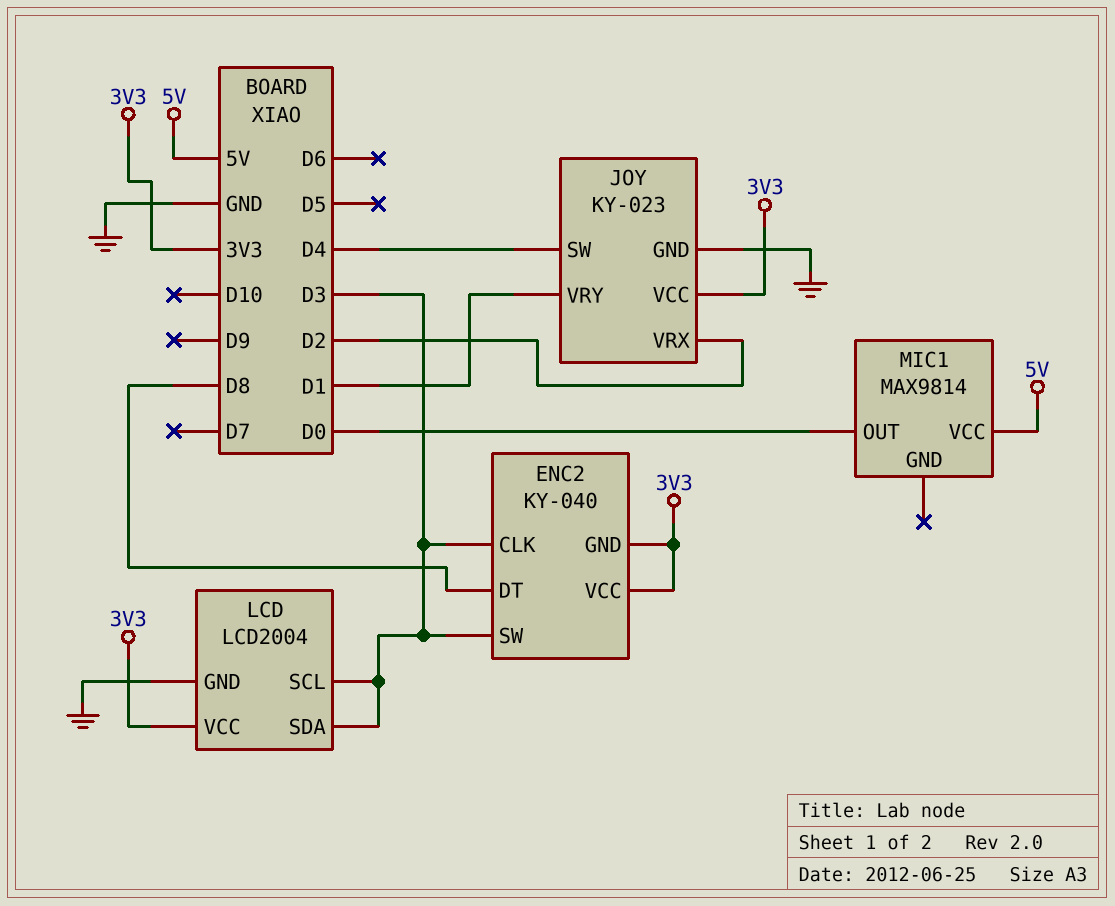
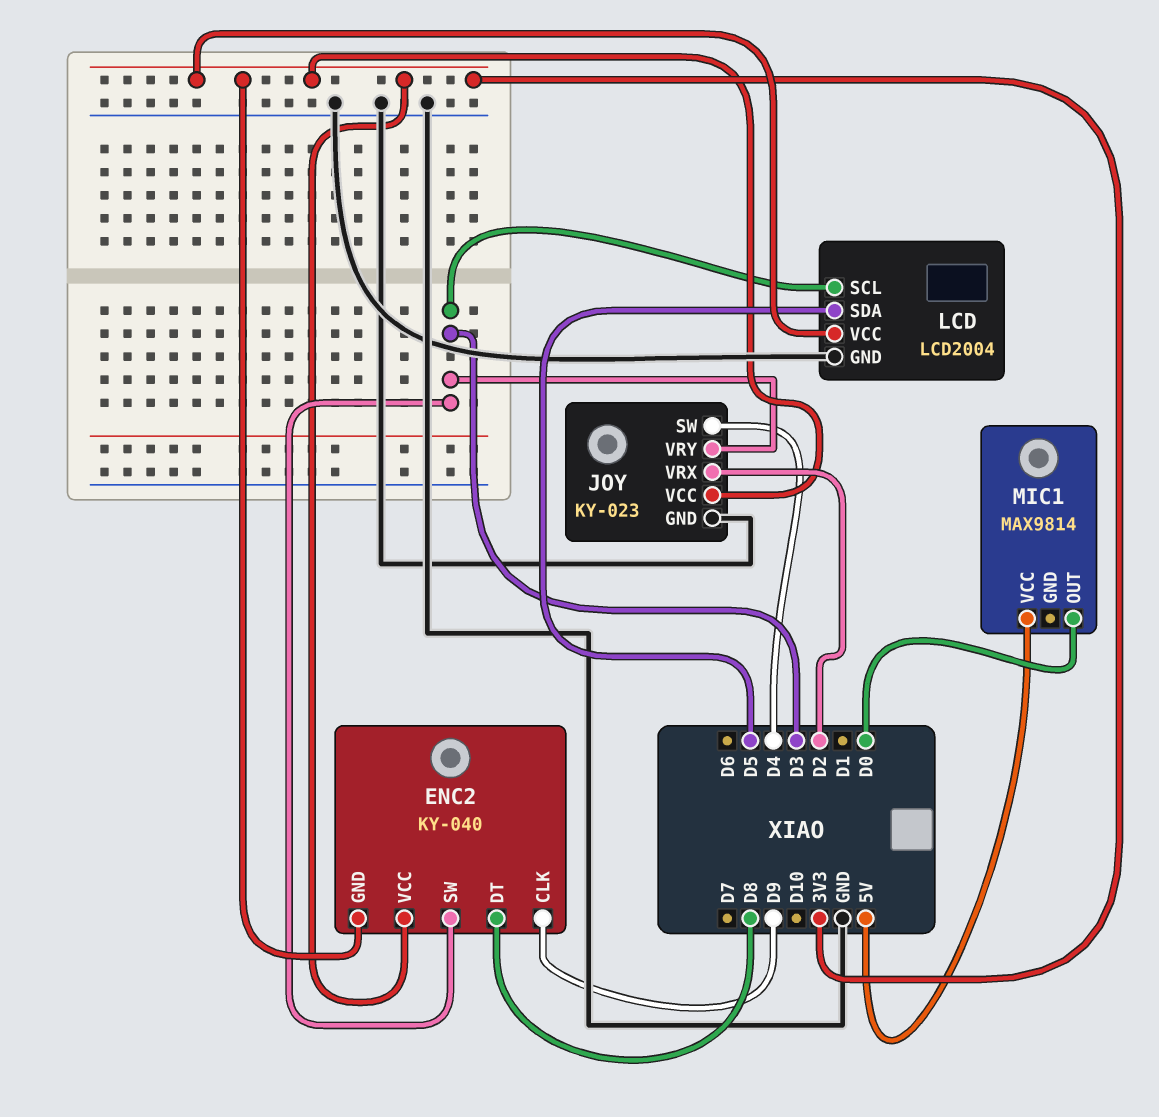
ENC2 pin CLK: D3 -> D9
JOY pin VRY: D1 -> D3
LCD pin SDA: D3 -> D5

